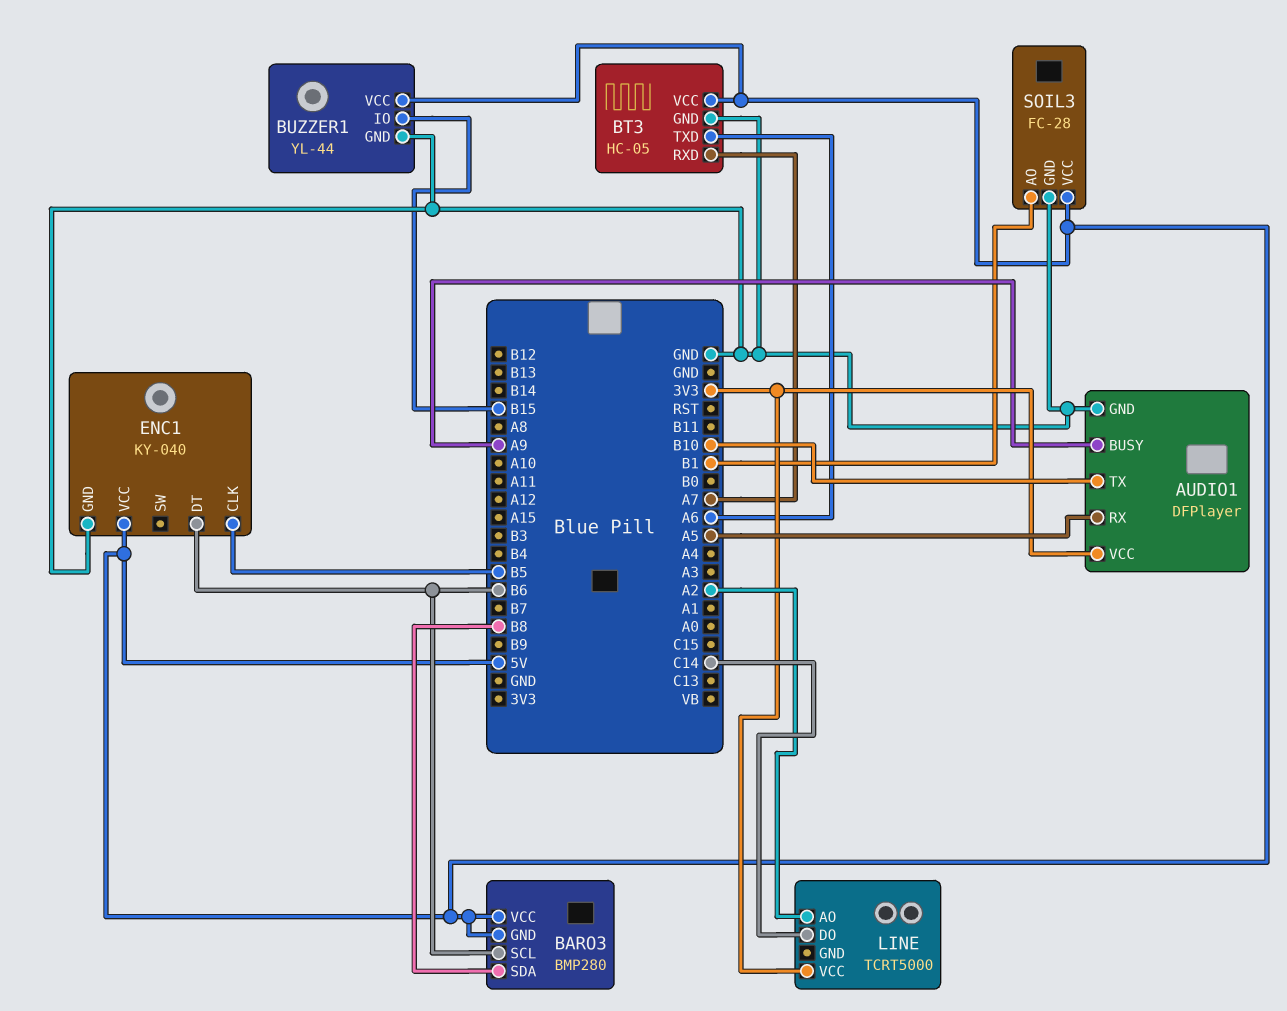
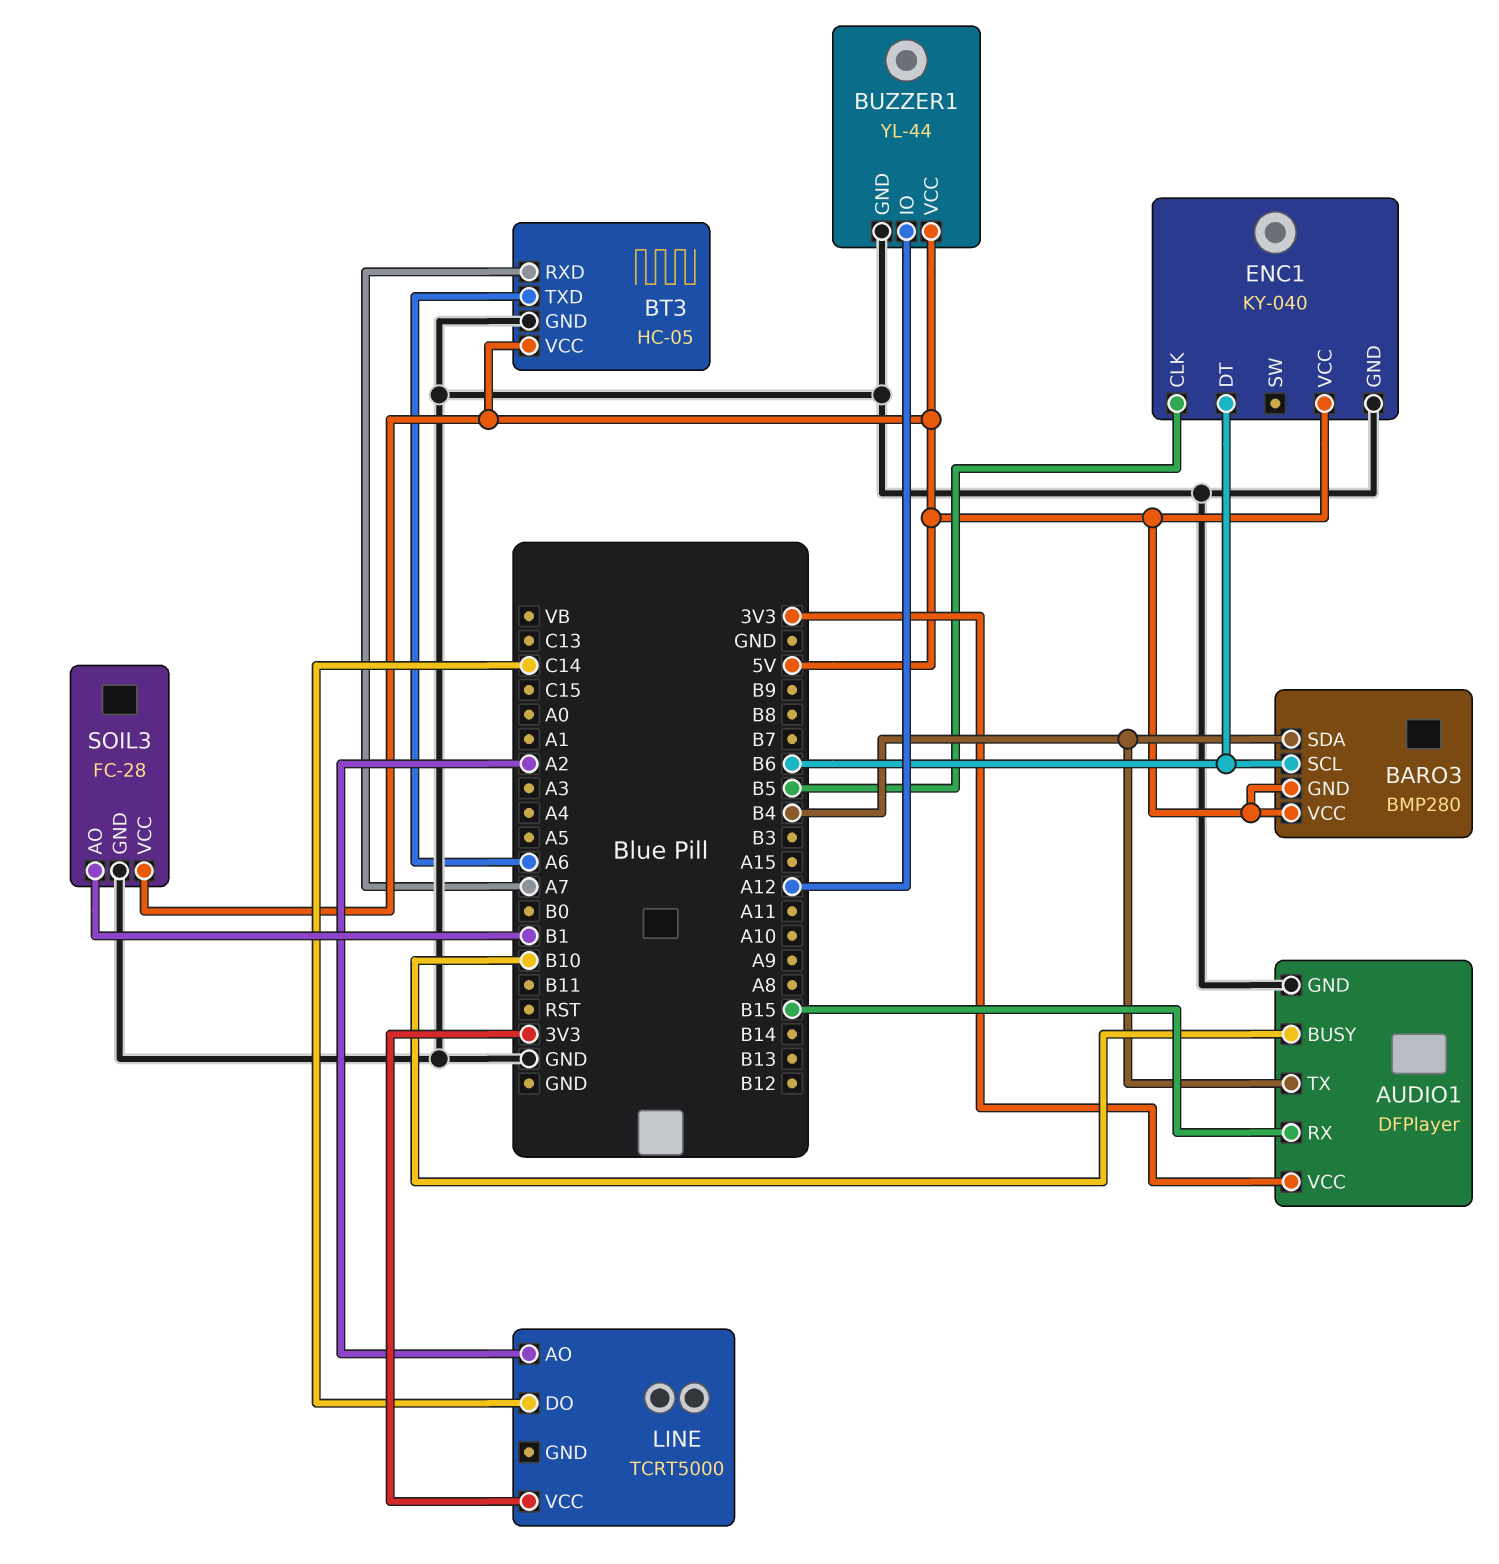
AUDIO1 pin BUSY: A9 -> B10
AUDIO1 pin RX: A5 -> B15
AUDIO1 pin TX: B10 -> B4
BARO3 pin SDA: B8 -> B4
BUZZER1 pin IO: B15 -> A12

